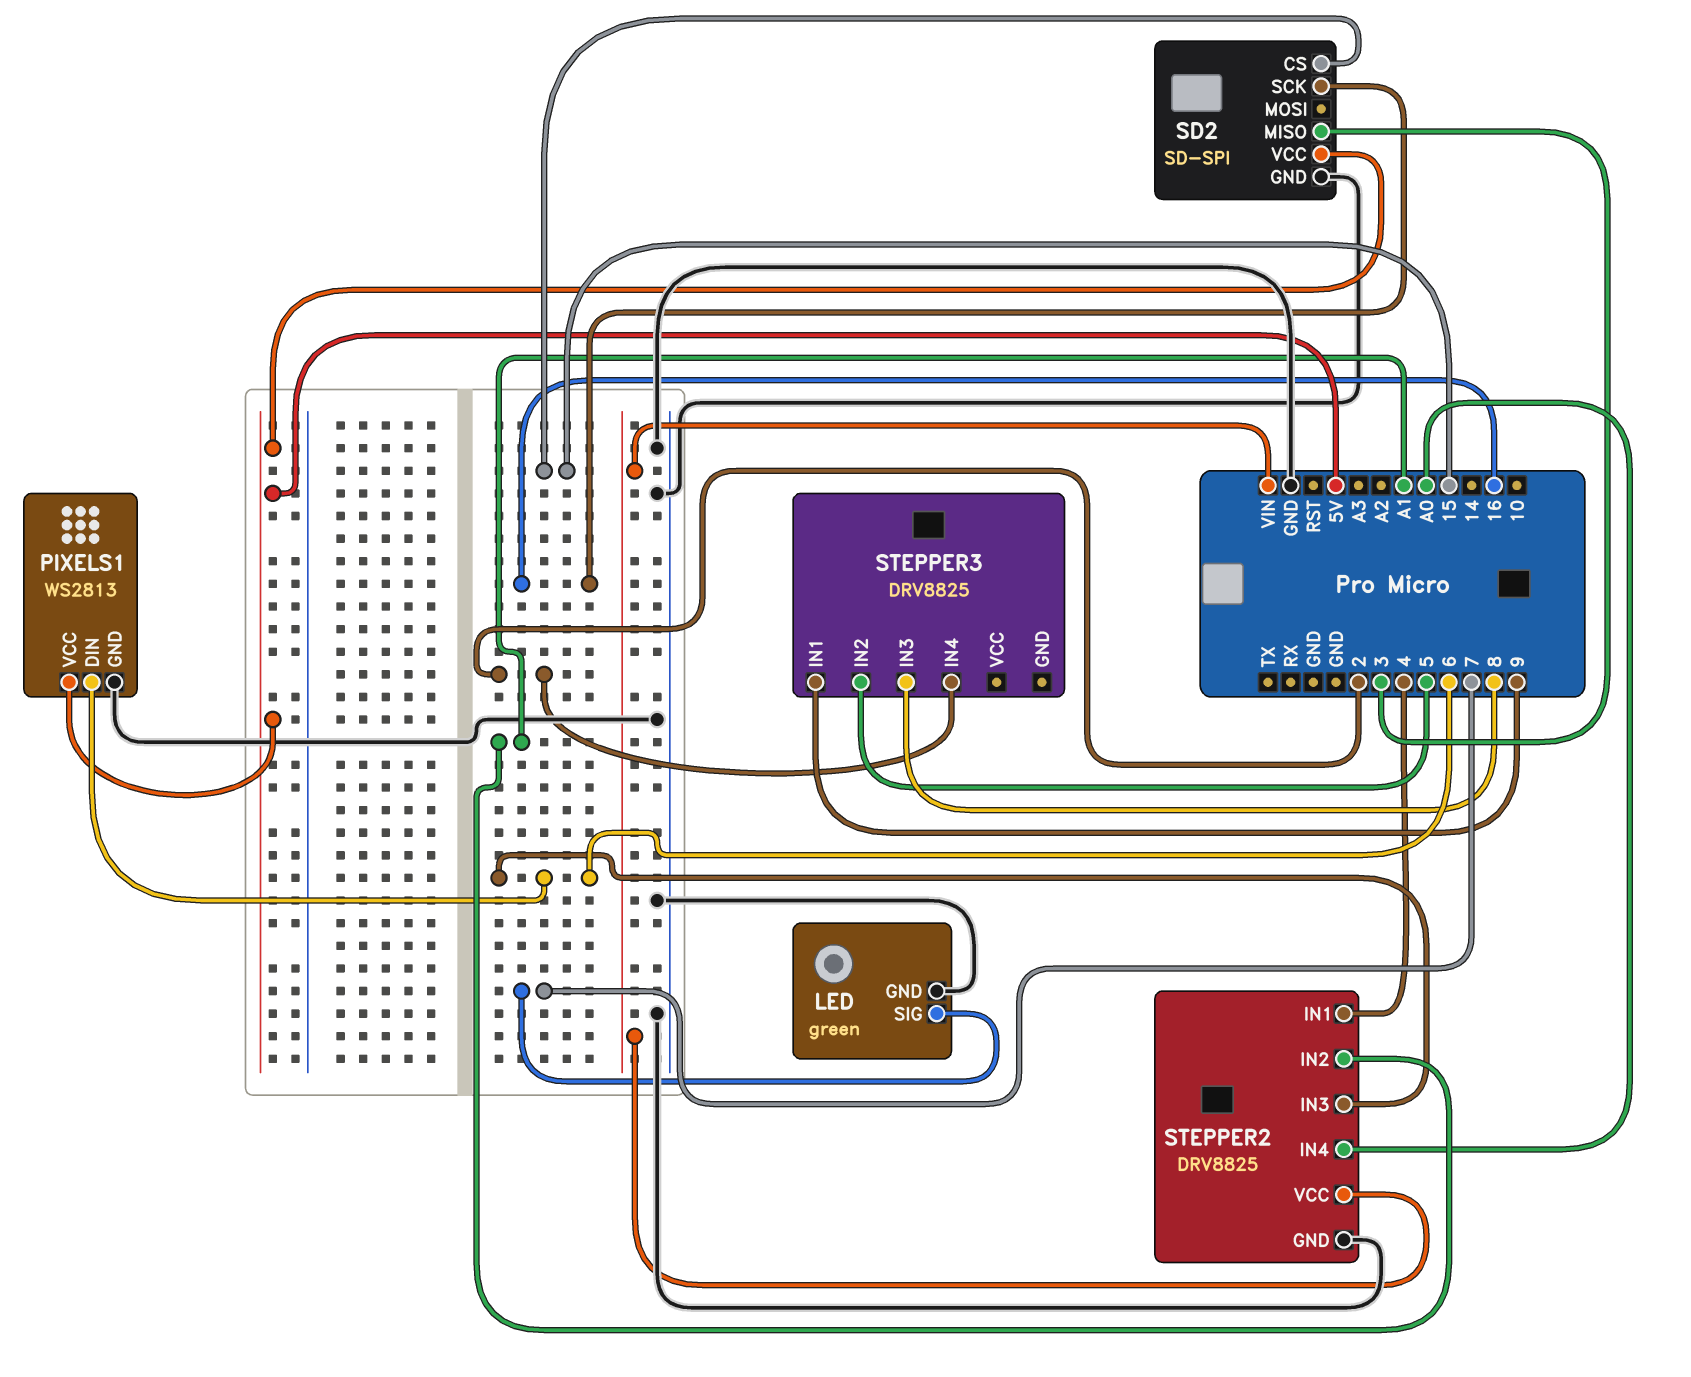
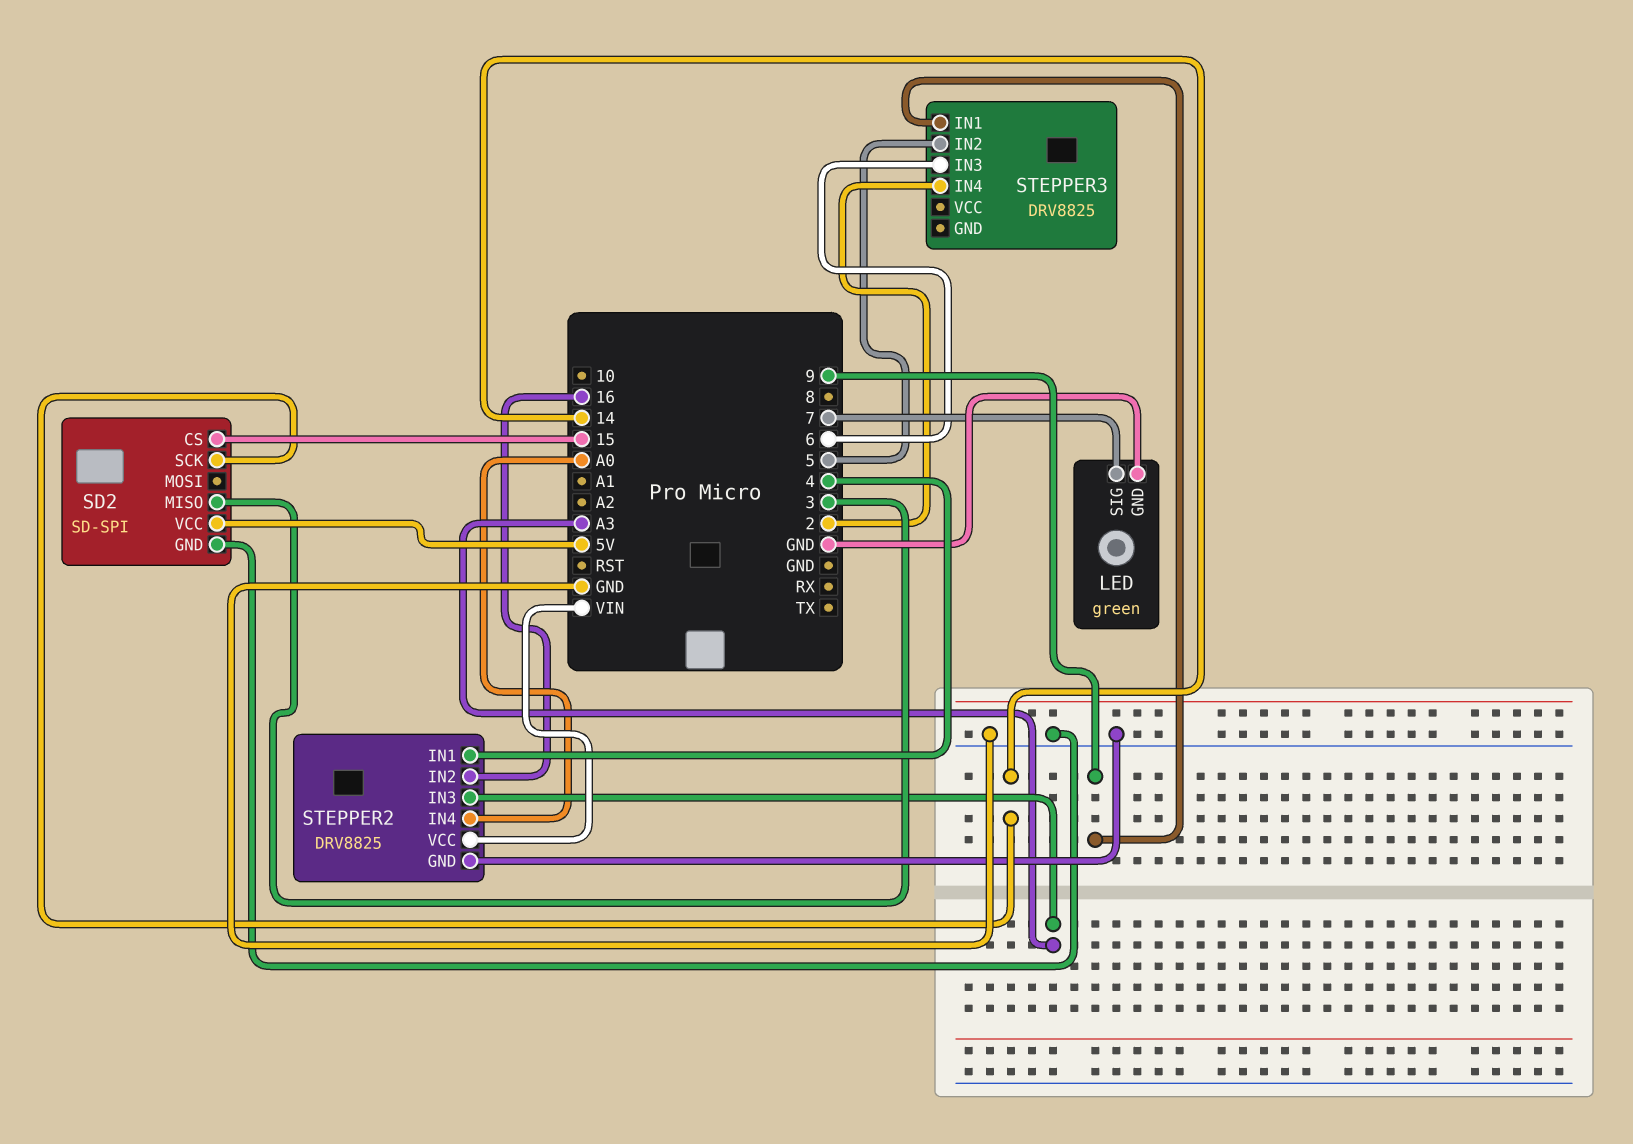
PIXELS1: WS2813 -> none
PIXELS1 pin DIN: 6 -> none
PIXELS1 pin GND: GND -> none
PIXELS1 pin VCC: 5V -> none
SD2 pin SCK: 16 -> 14
STEPPER2 pin IN2: A1 -> 16
STEPPER2 pin IN3: 6 -> A3
STEPPER3 pin IN3: 8 -> 6

